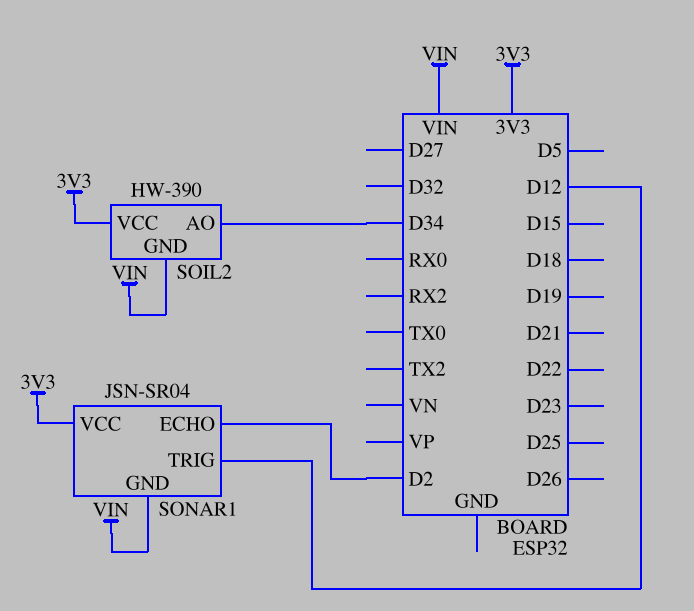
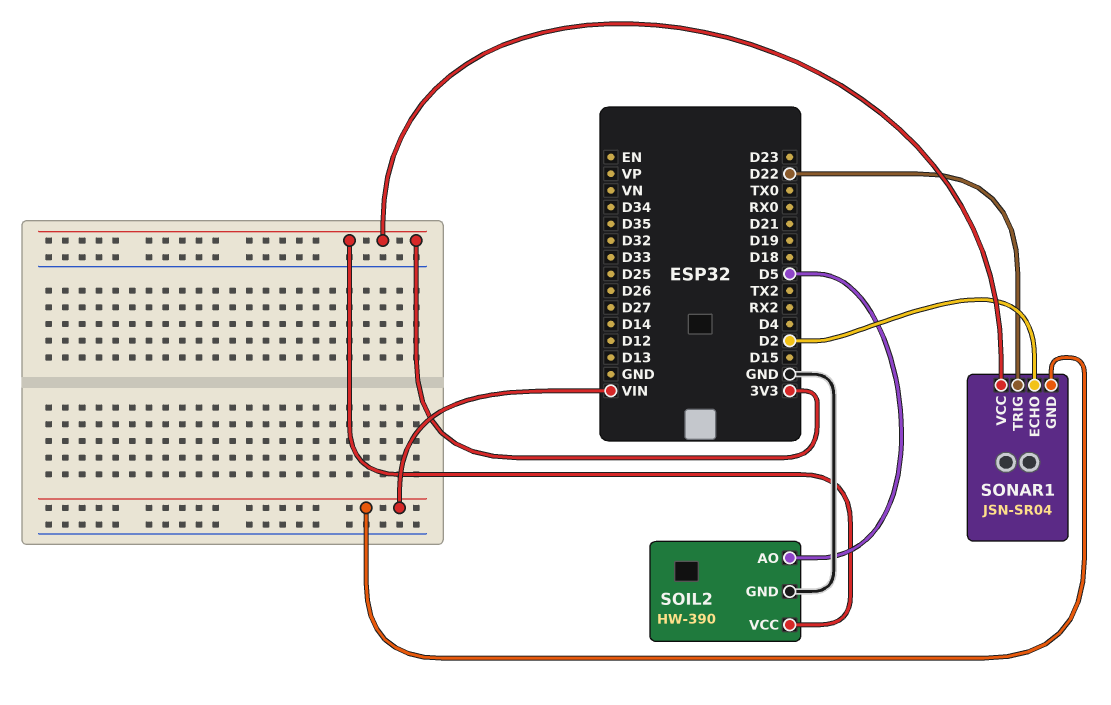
SOIL2 pin AO: D34 -> D5
SOIL2 pin GND: VIN -> GND
SONAR1 pin TRIG: D12 -> D22

